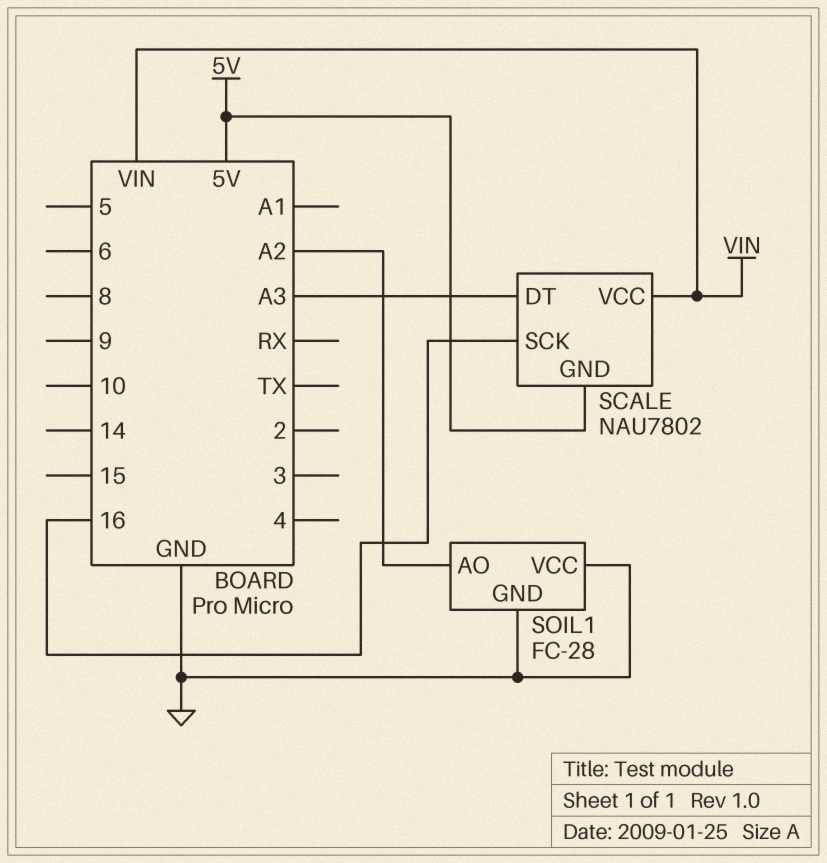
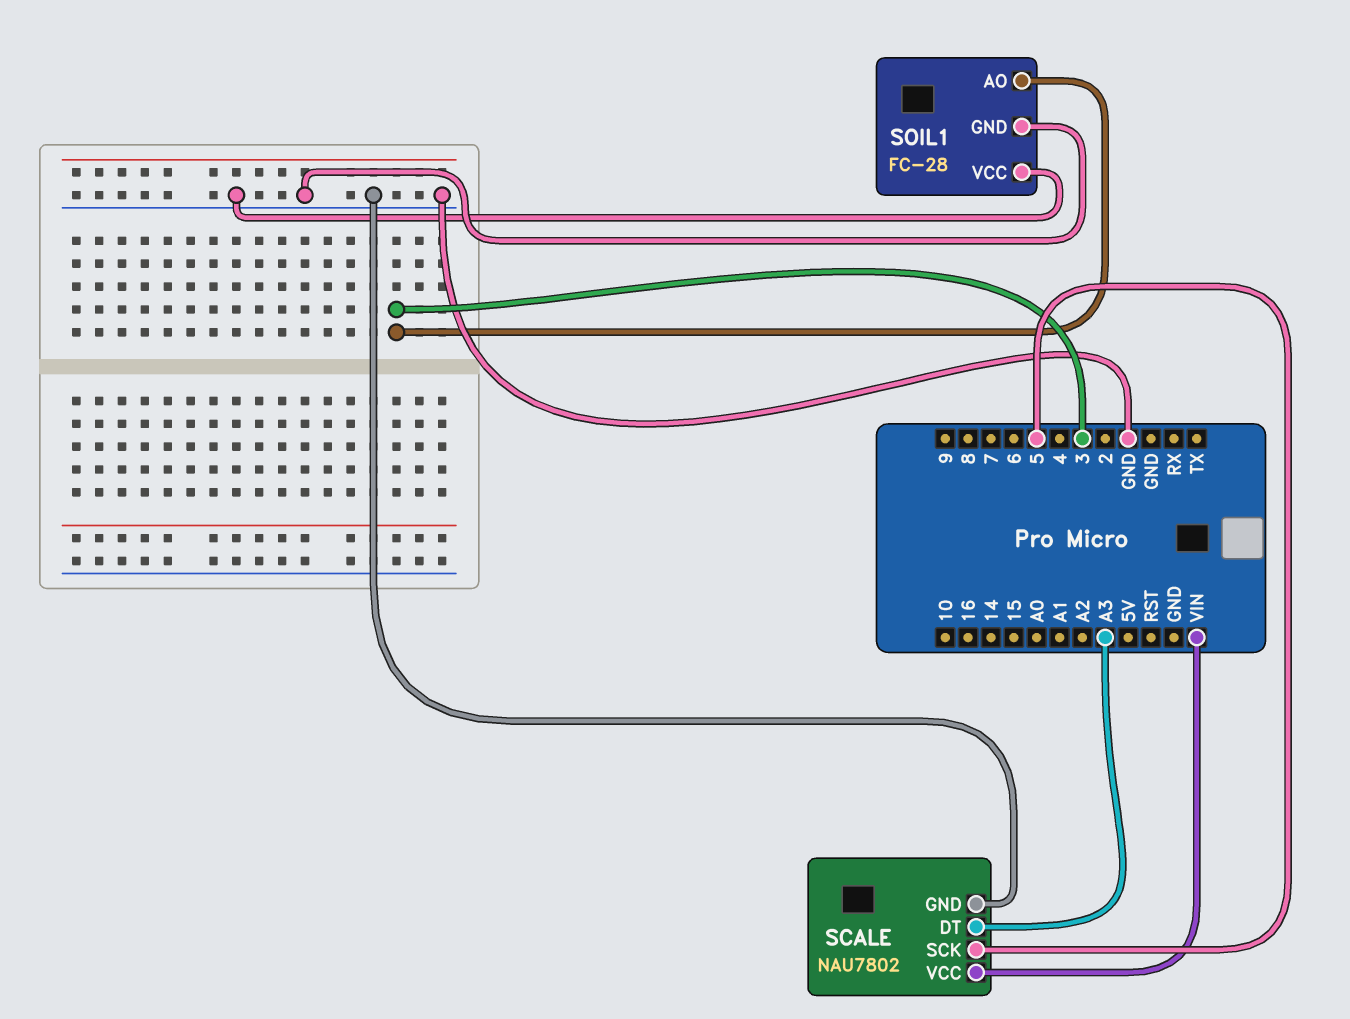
SCALE pin GND: 5V -> GND
SCALE pin SCK: 16 -> 5
SOIL1 pin AO: A2 -> 3

